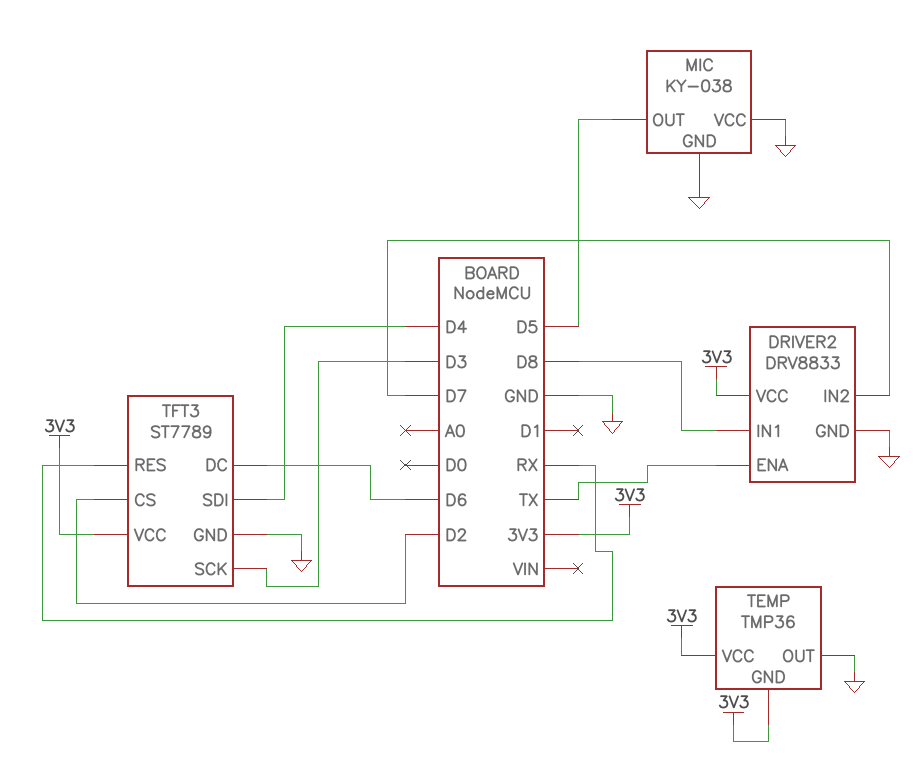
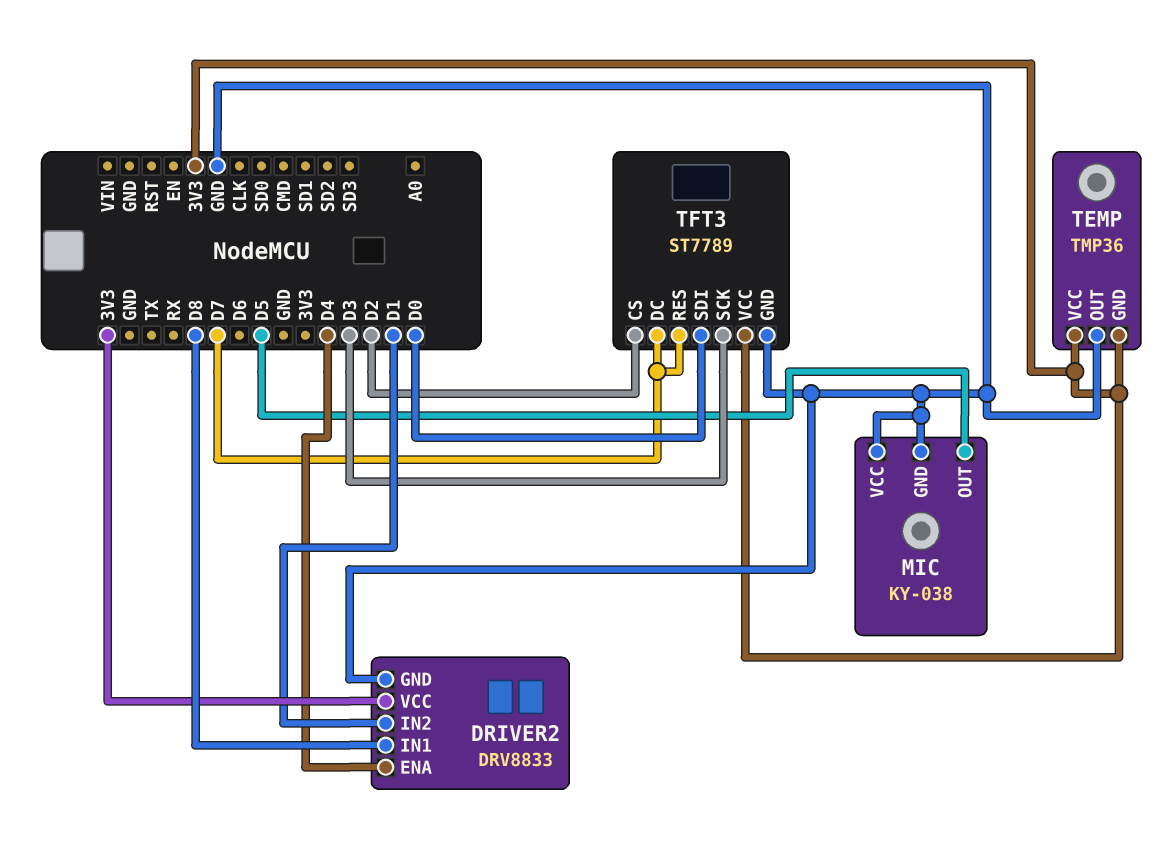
DRIVER2 pin ENA: TX -> D4
DRIVER2 pin IN2: D7 -> D1
TFT3 pin DC: D6 -> D7
TFT3 pin RES: RX -> D7
TFT3 pin SDI: D4 -> D0

